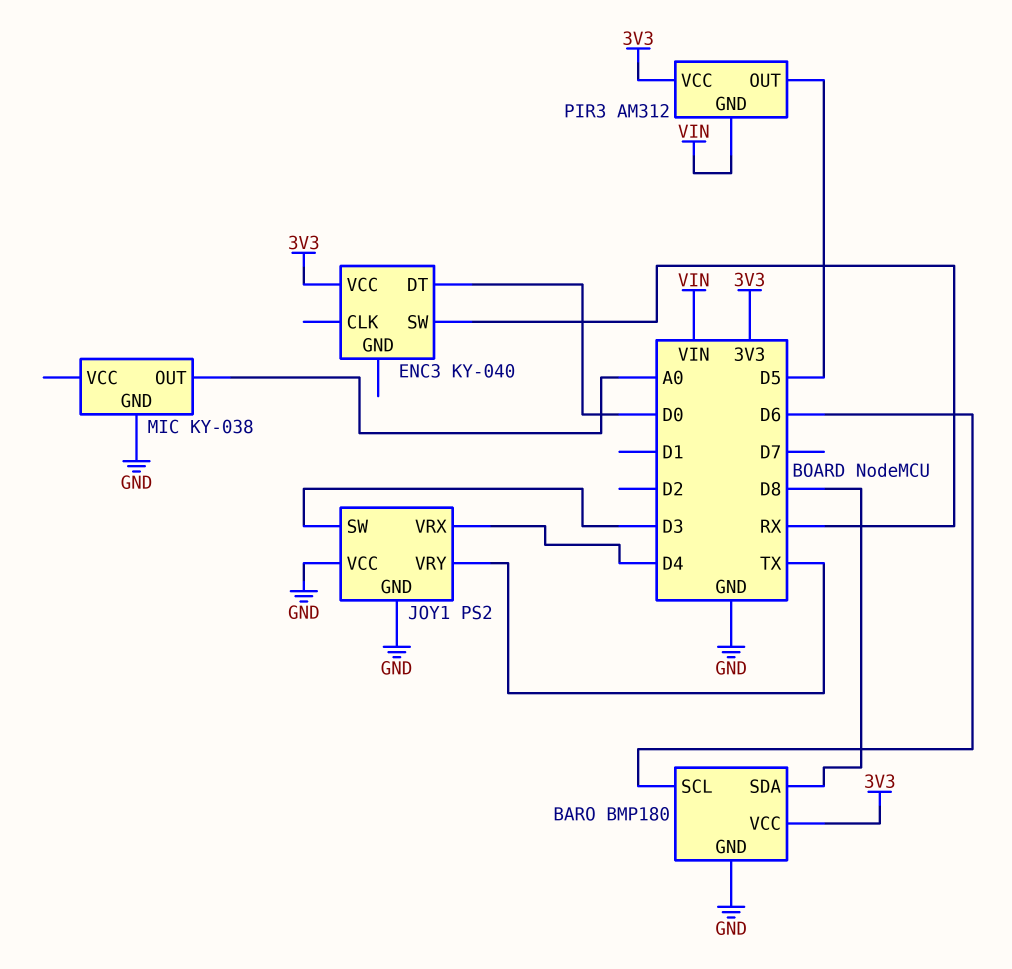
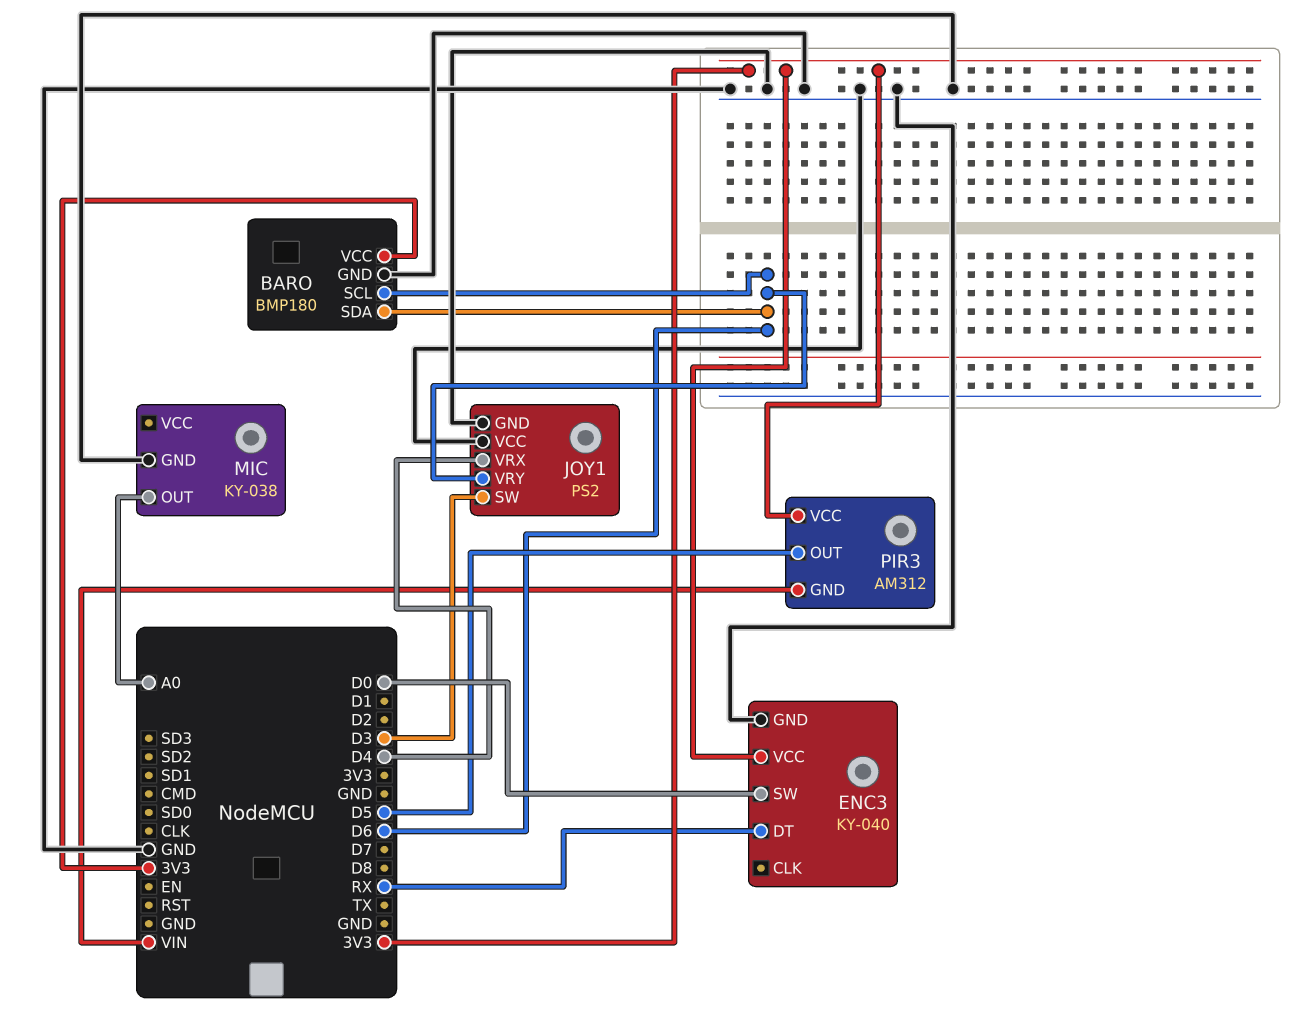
BARO pin SDA: D8 -> D6
ENC3 pin DT: D0 -> RX
ENC3 pin GND: none -> GND
ENC3 pin SW: RX -> D0
JOY1 pin VRY: TX -> D6

